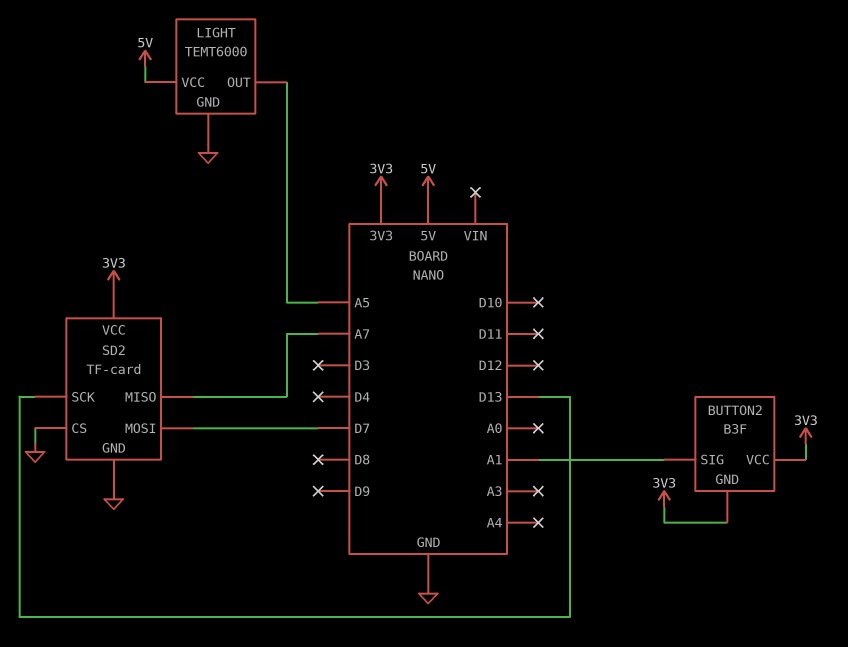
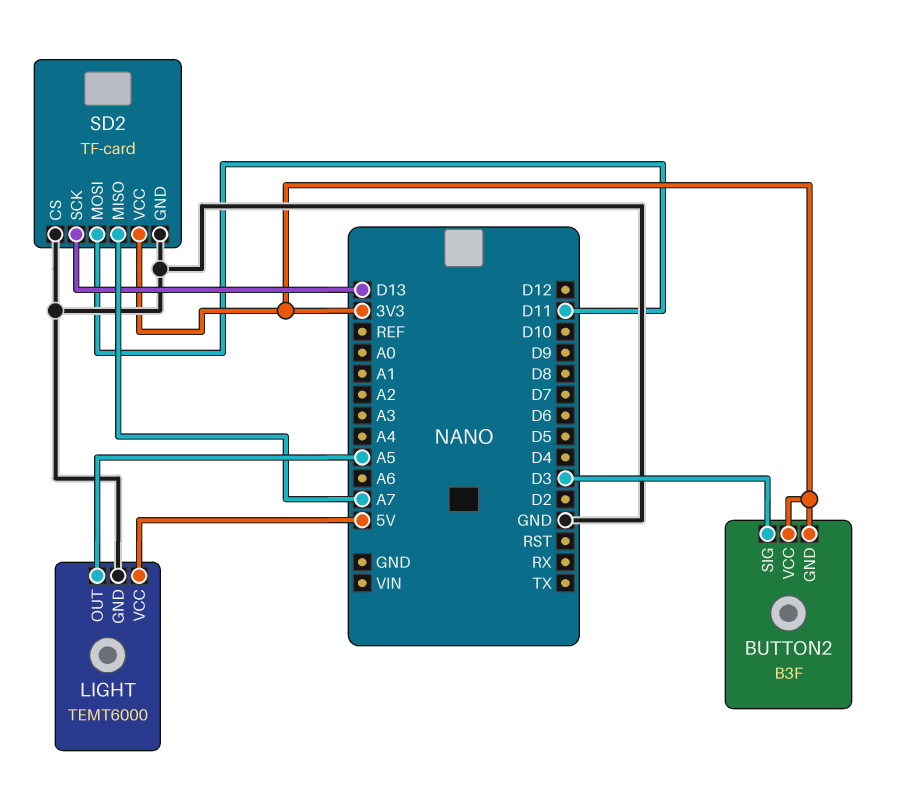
BUTTON2 pin SIG: A1 -> D3
SD2 pin MOSI: D7 -> D11

